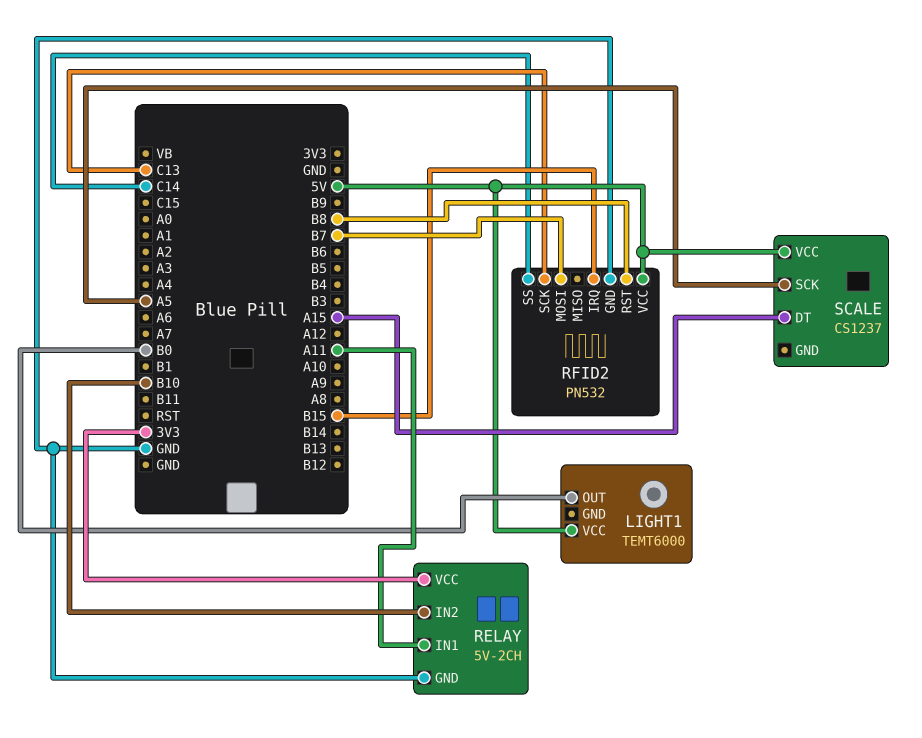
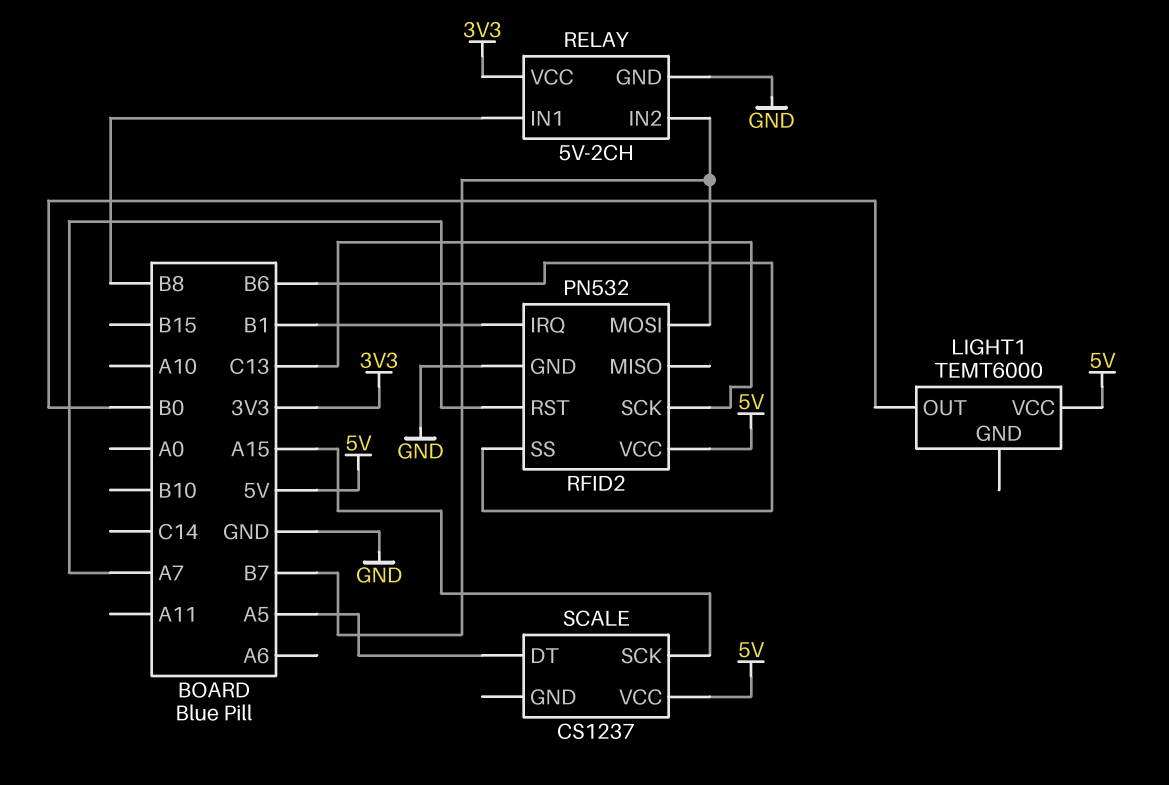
RELAY pin IN1: A11 -> B8
RELAY pin IN2: B10 -> B7
RFID2 pin IRQ: B15 -> B1
RFID2 pin RST: B8 -> A7
RFID2 pin SS: C14 -> B6
SCALE pin DT: A15 -> A5
SCALE pin SCK: A5 -> A15

